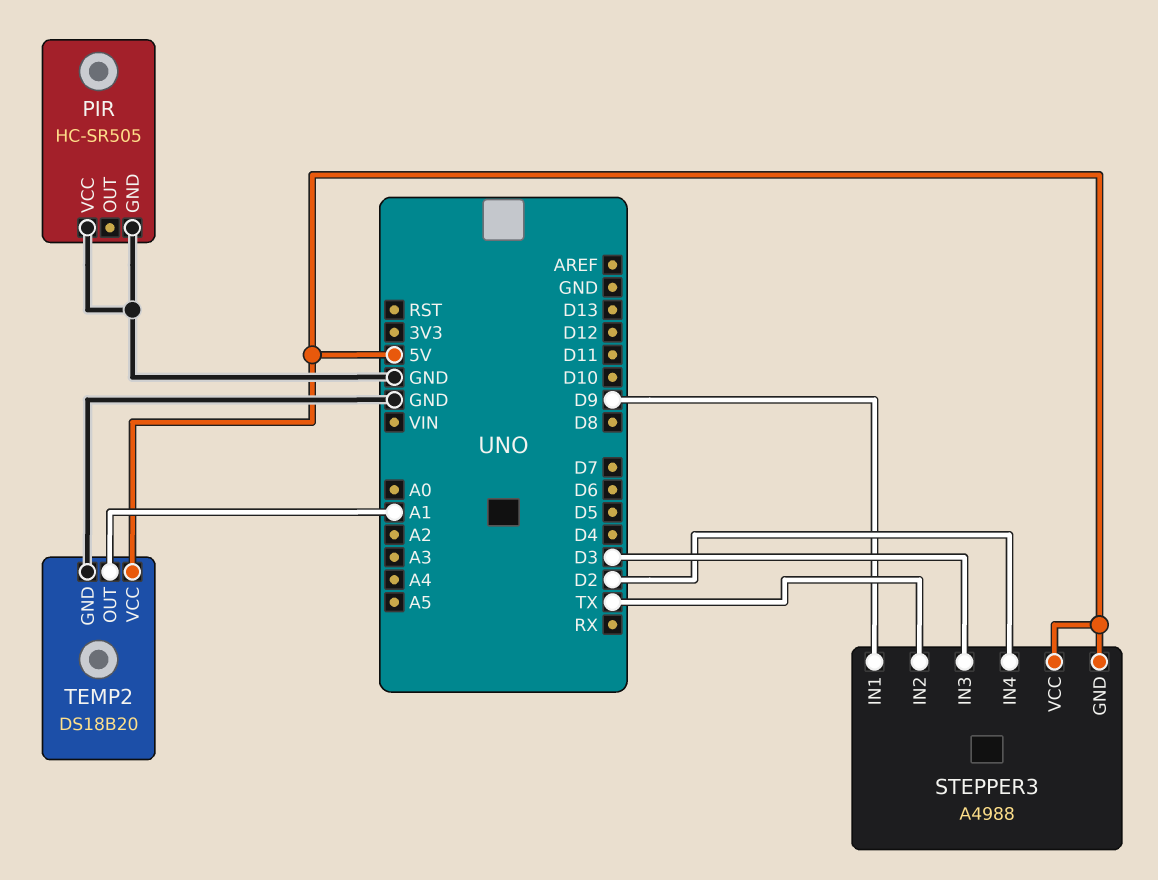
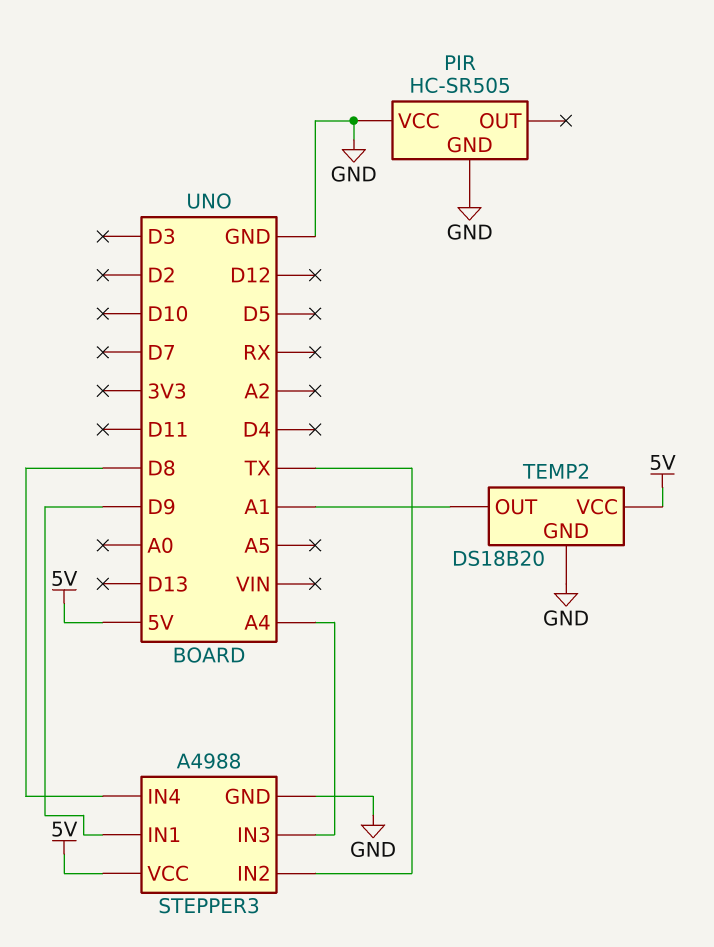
STEPPER3 pin GND: 5V -> GND
STEPPER3 pin IN3: D3 -> A4
STEPPER3 pin IN4: D2 -> D8

